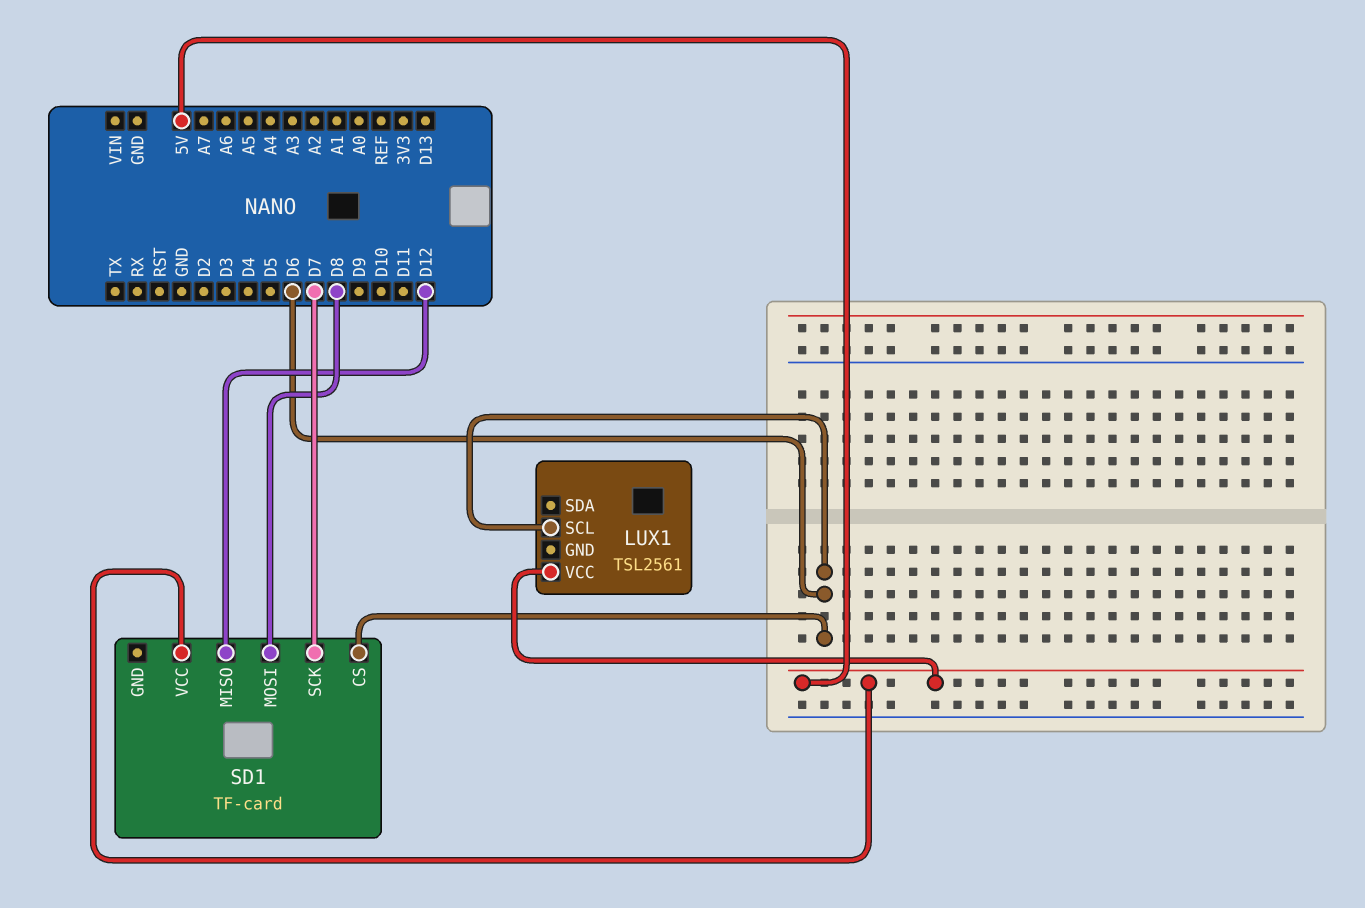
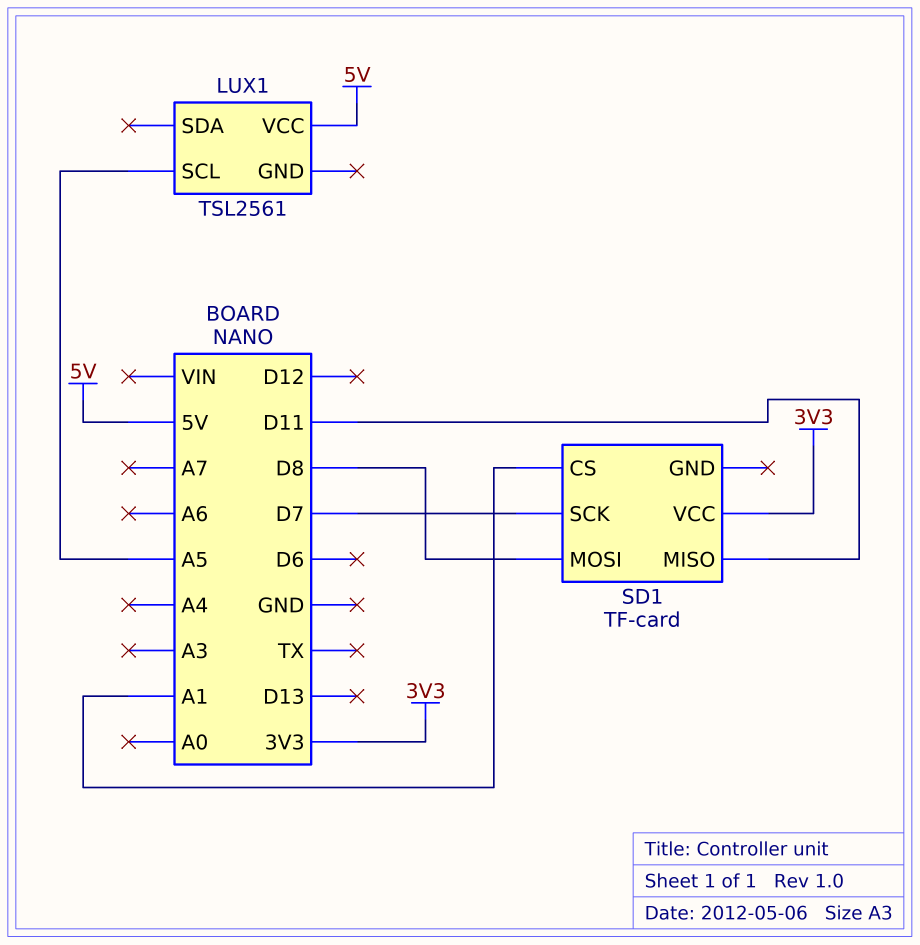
LUX1 pin SCL: D6 -> A5
SD1 pin CS: D6 -> A1
SD1 pin MISO: D12 -> D11
SD1 pin VCC: 5V -> 3V3

